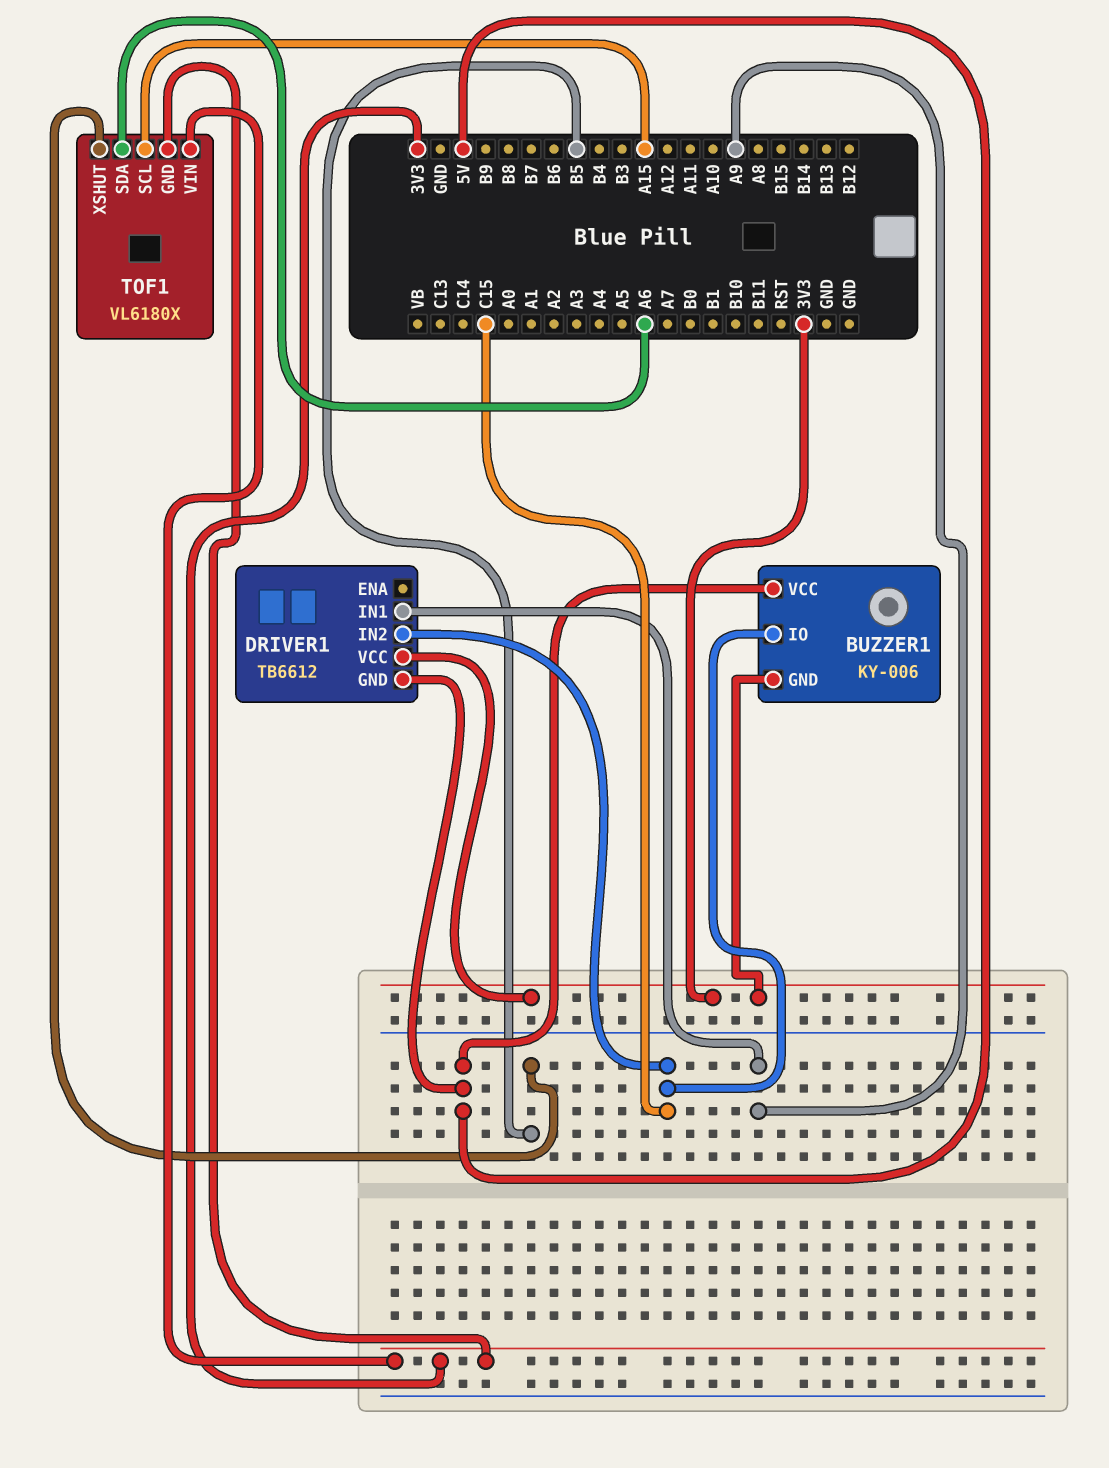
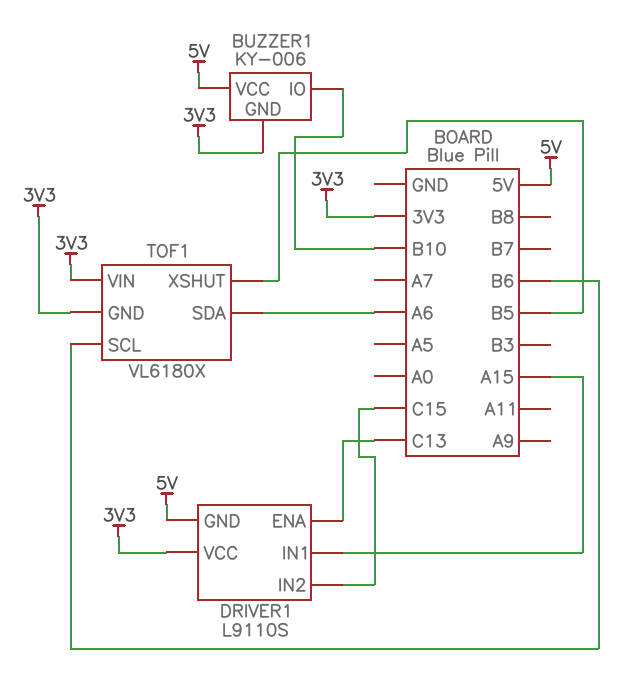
BUZZER1 pin IO: C15 -> B10
DRIVER1: TB6612 -> L9110S
DRIVER1 pin ENA: none -> C13
DRIVER1 pin IN1: A9 -> A15
TOF1 pin SCL: A15 -> B6

